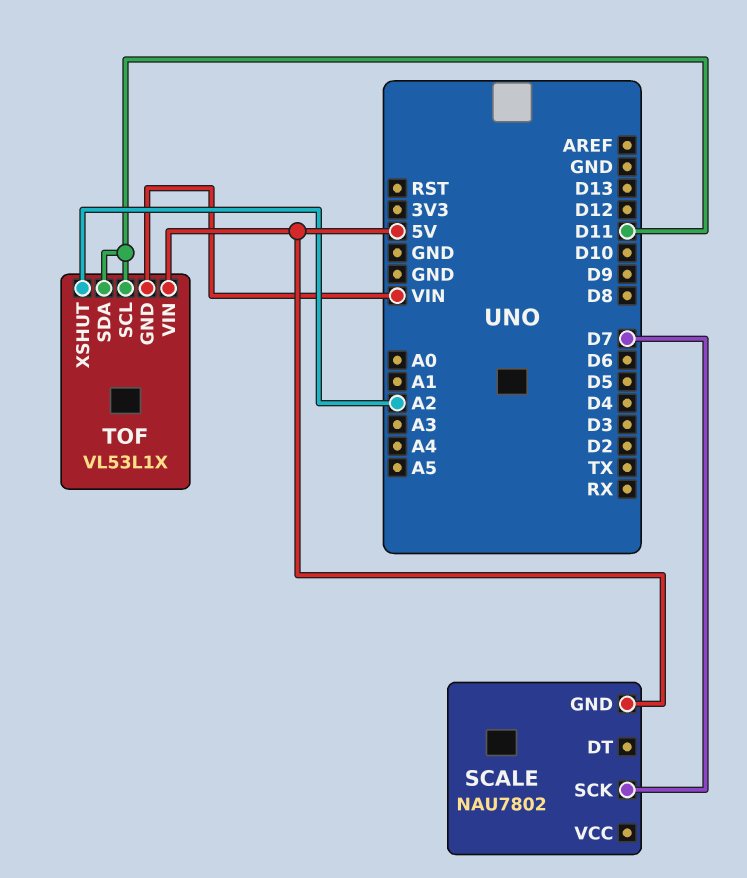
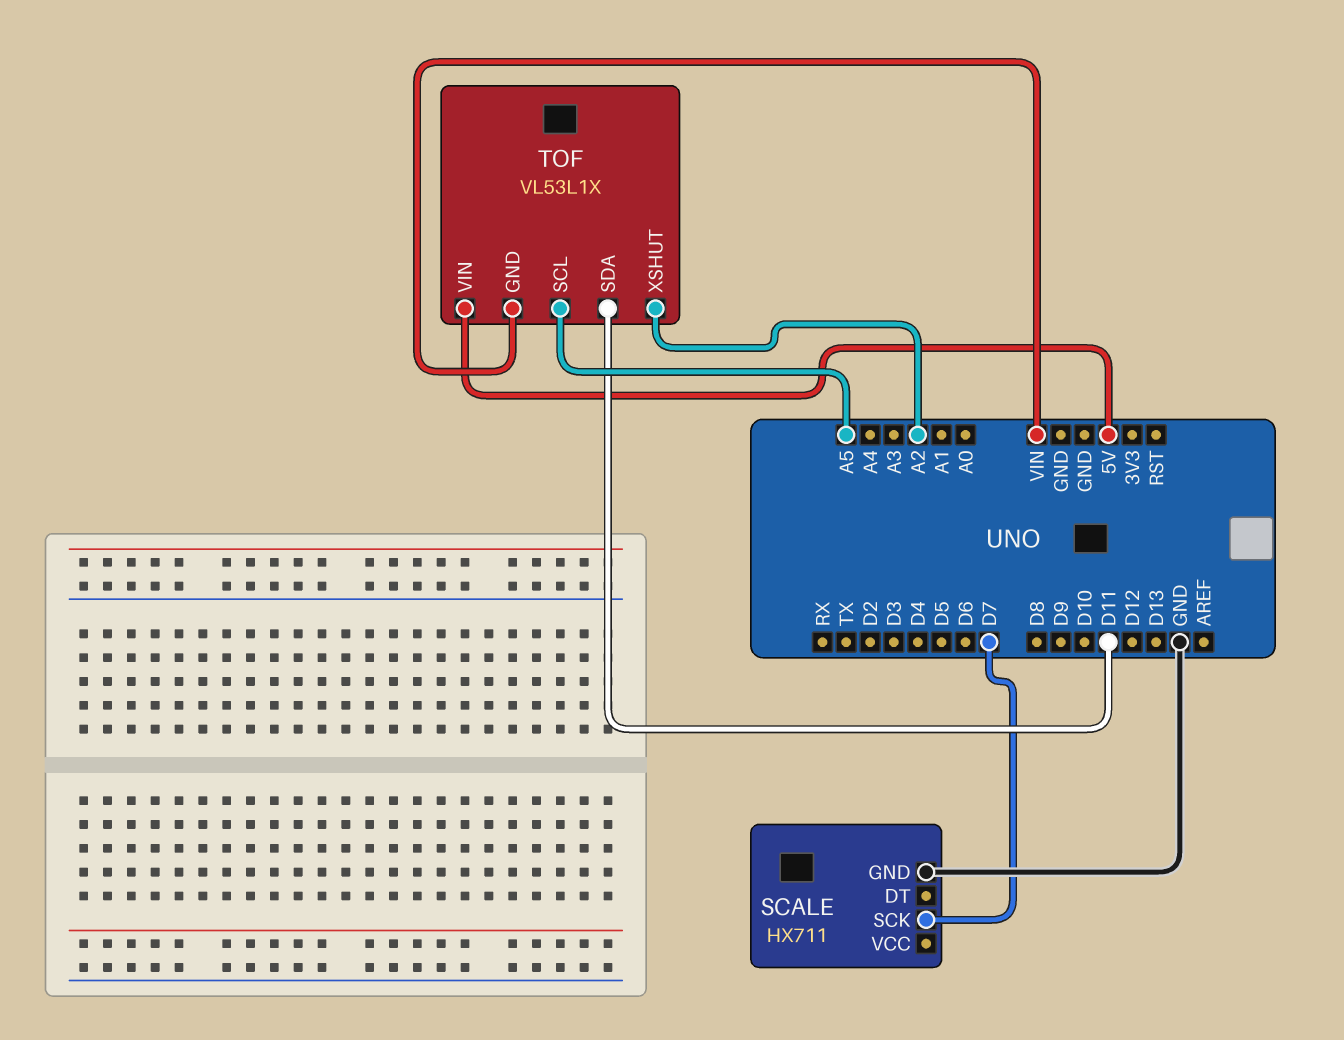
SCALE: NAU7802 -> HX711
SCALE pin GND: 5V -> GND
TOF pin SCL: D11 -> A5

